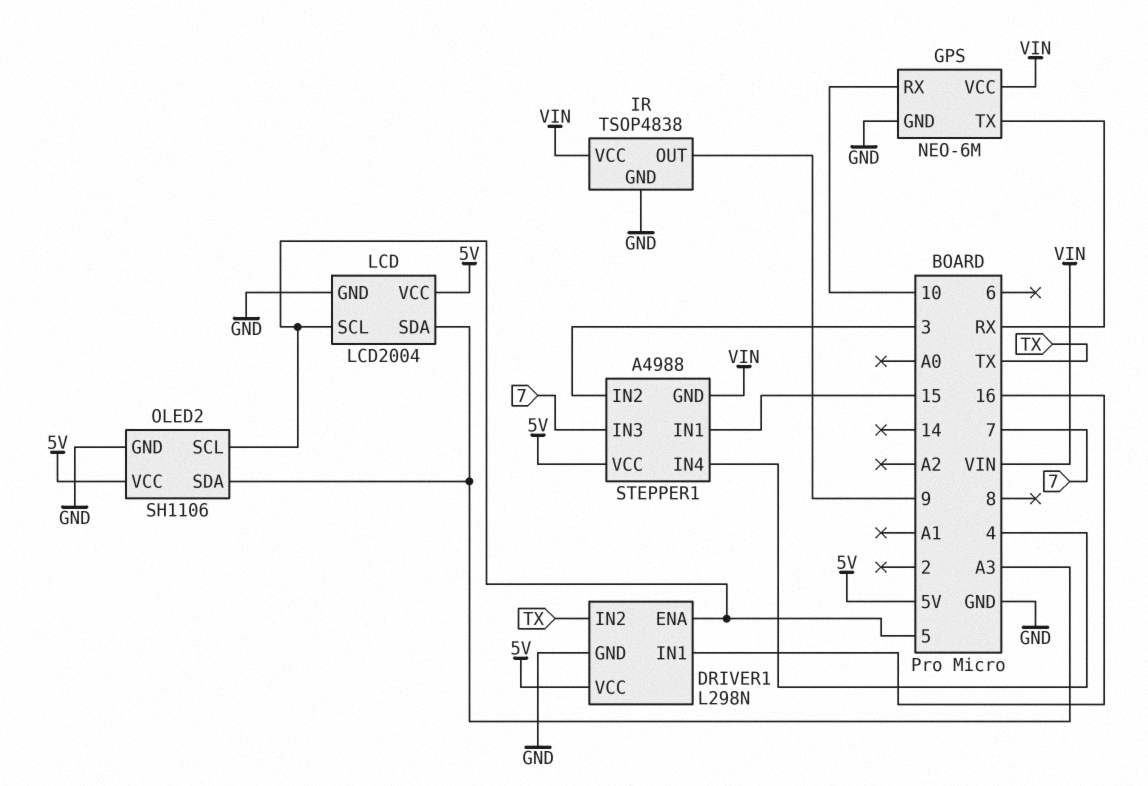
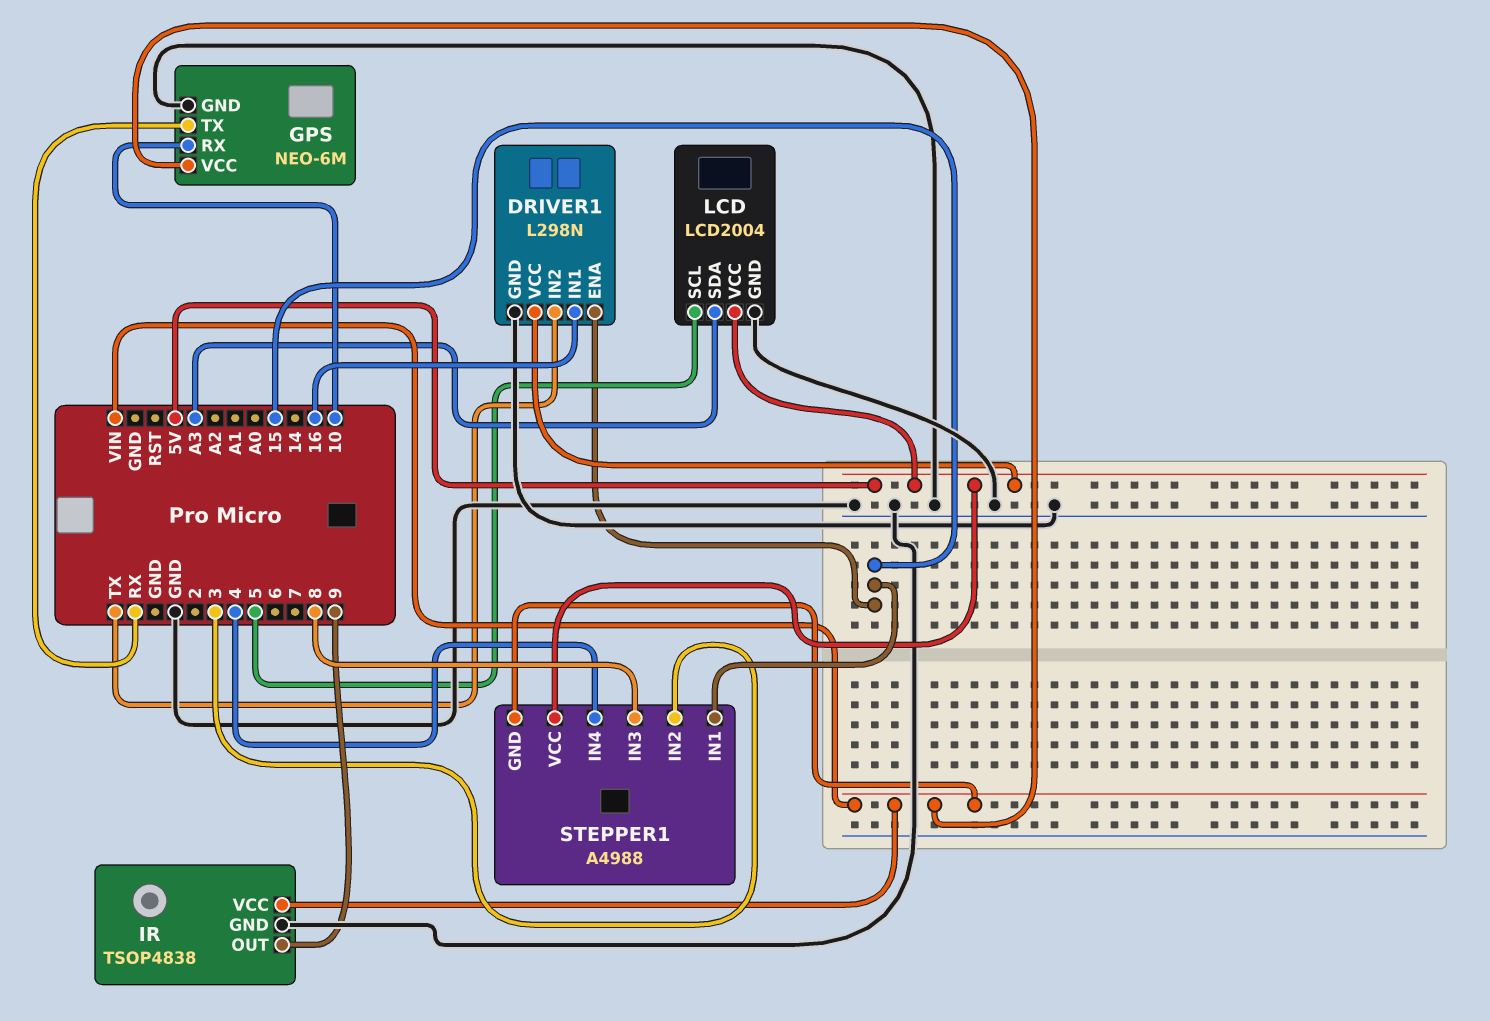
DRIVER1 pin ENA: 5 -> 15
OLED2: SH1106 -> none
OLED2 pin GND: GND -> none
OLED2 pin SCL: 5 -> none
OLED2 pin SDA: A3 -> none
OLED2 pin VCC: 5V -> none
STEPPER1 pin IN3: 7 -> 8

